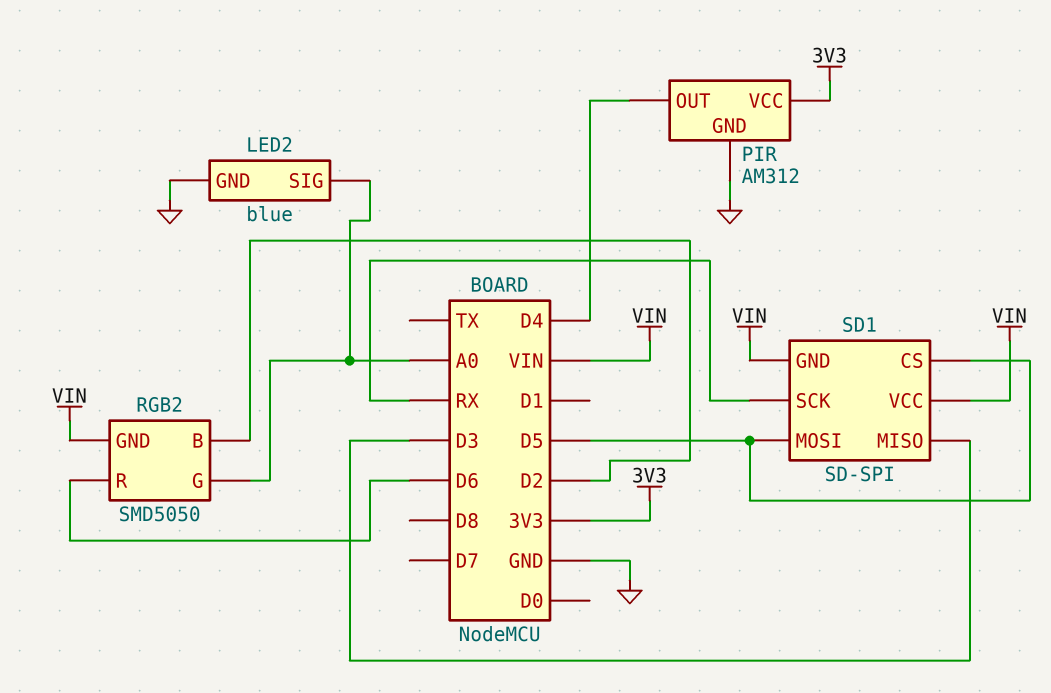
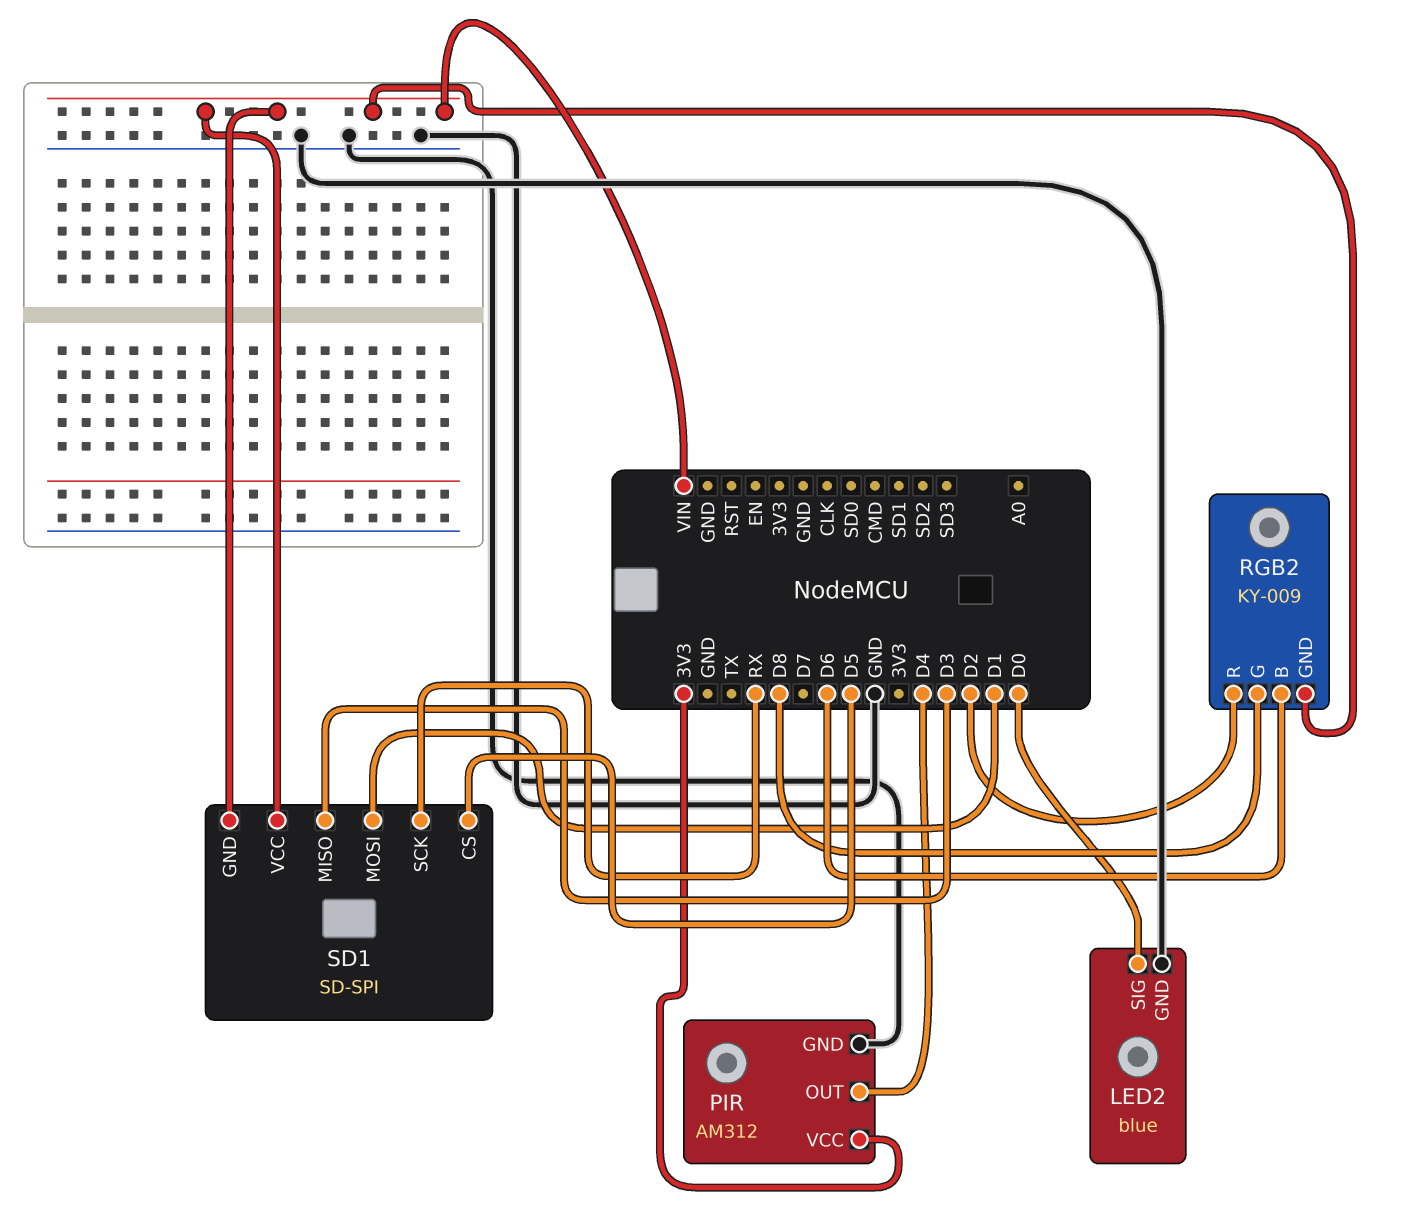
LED2 pin SIG: A0 -> D0
RGB2: SMD5050 -> KY-009
RGB2 pin B: D2 -> D6
RGB2 pin G: A0 -> D8
RGB2 pin R: D6 -> D2
SD1 pin MOSI: D5 -> D1

